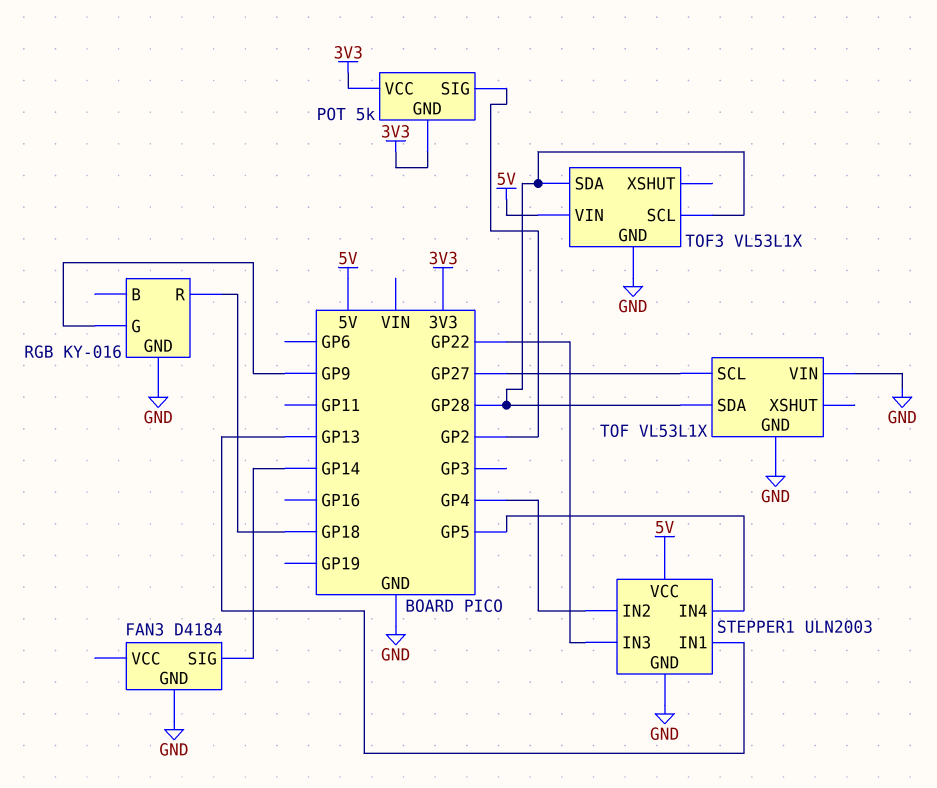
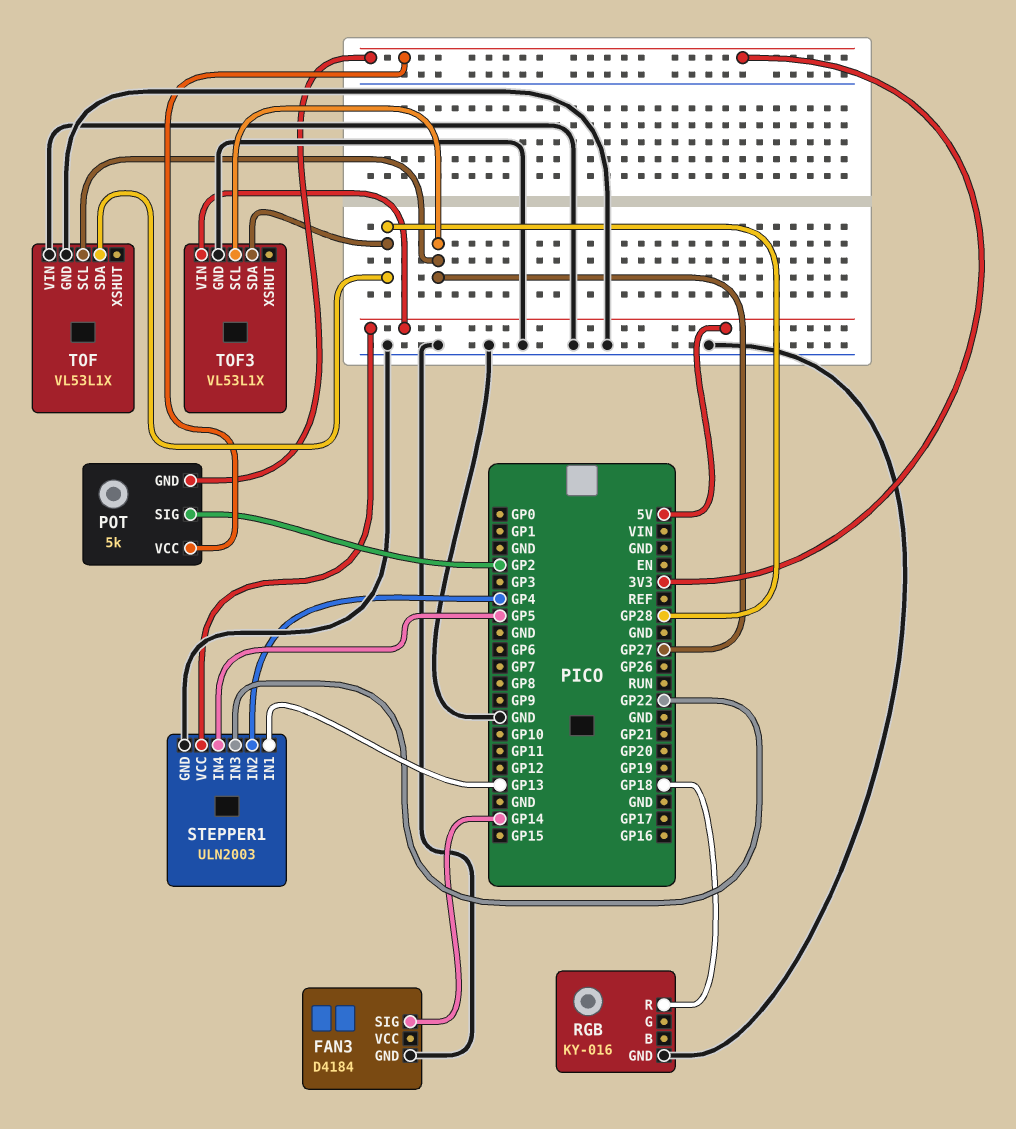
RGB pin G: GP9 -> none
TOF3 pin SCL: GP28 -> GP27

